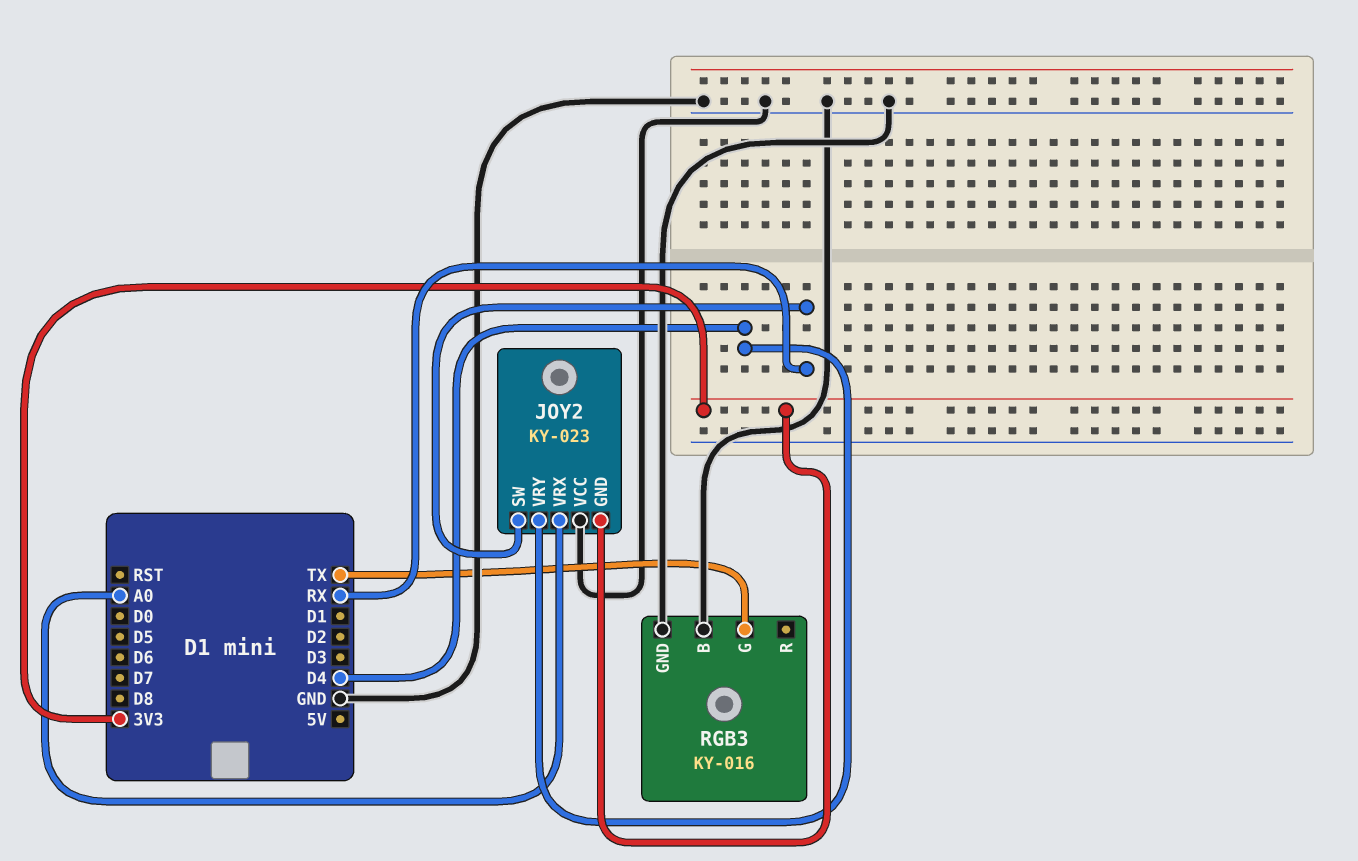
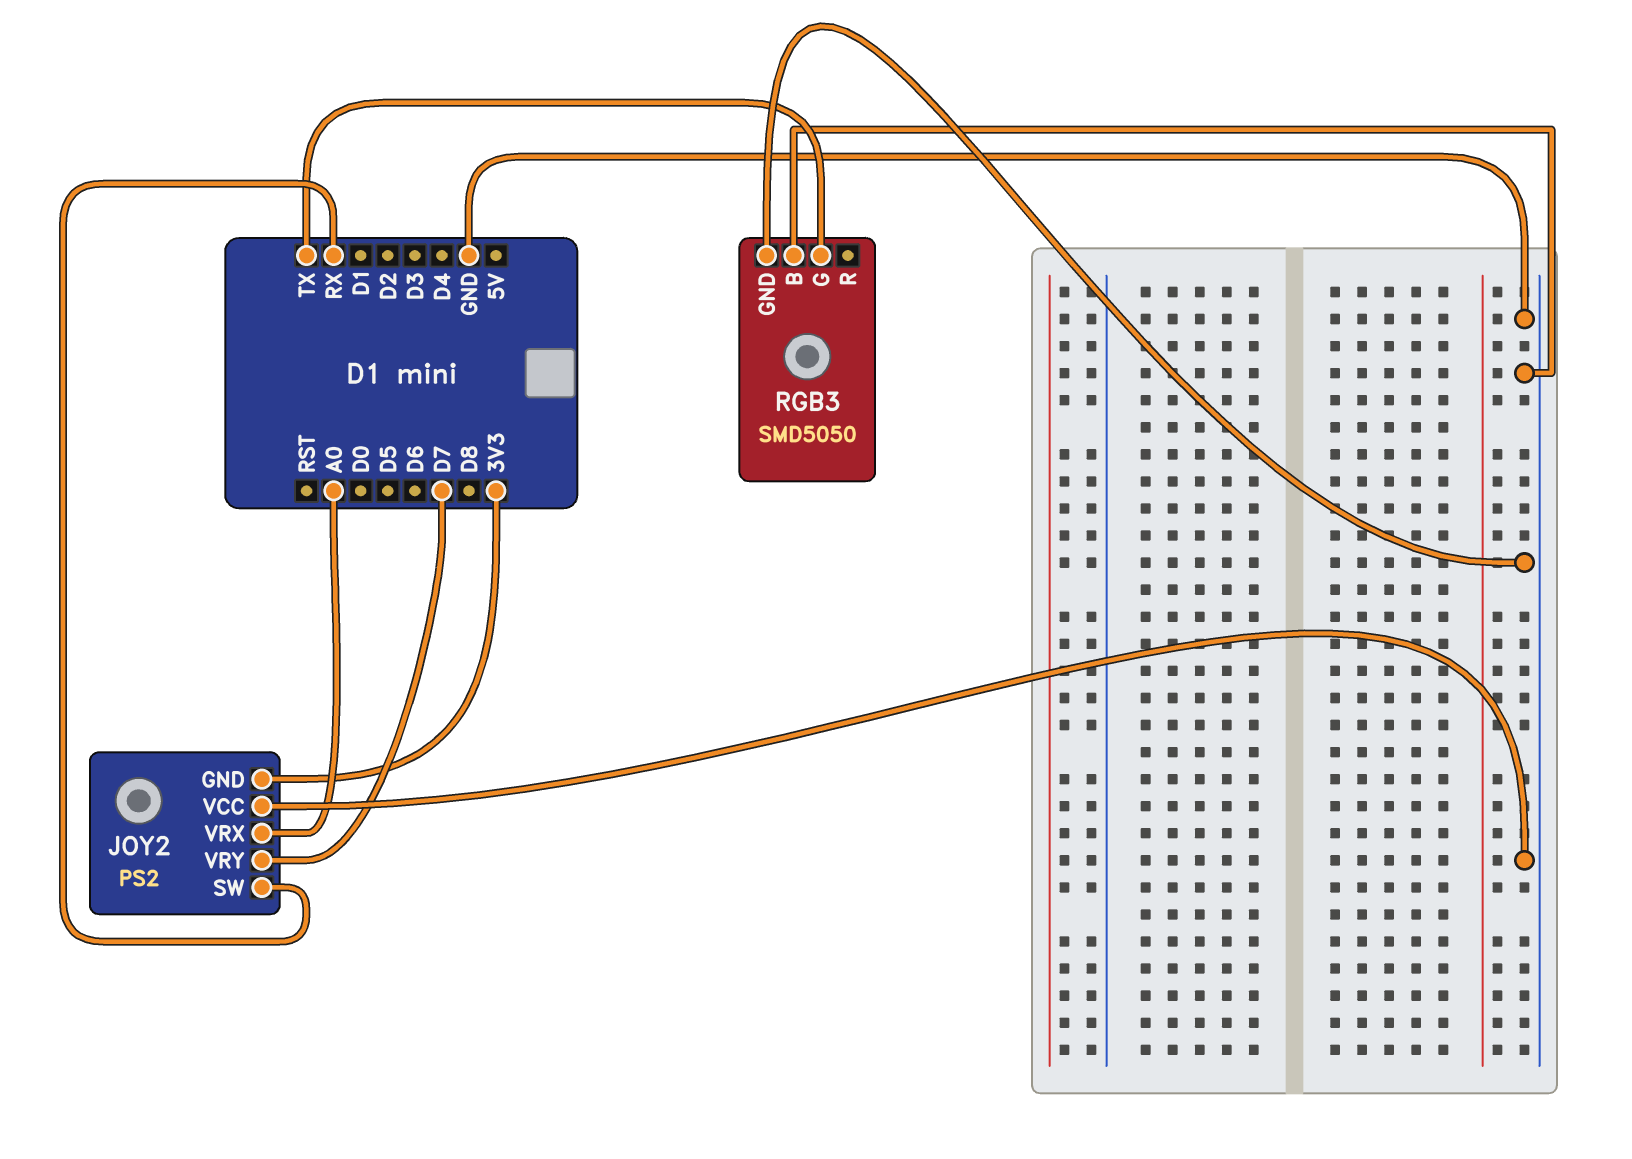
JOY2: KY-023 -> PS2
JOY2 pin VRY: D4 -> D7
RGB3: KY-016 -> SMD5050

